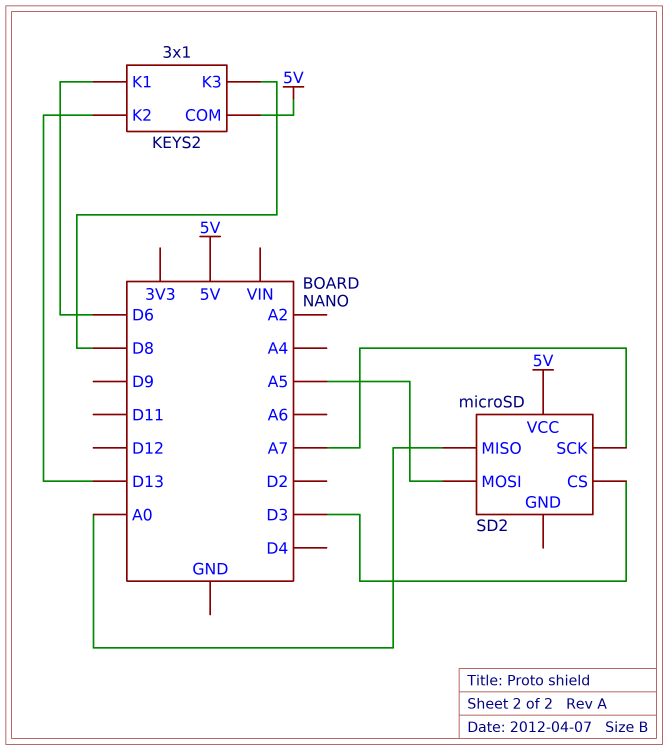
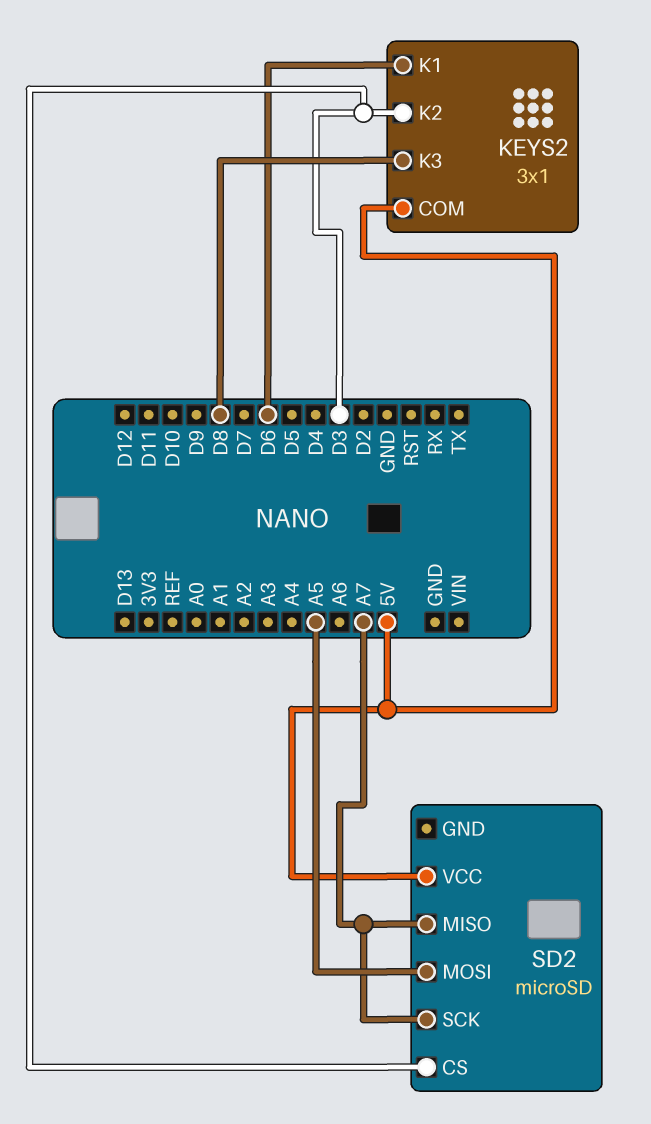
KEYS2 pin K2: D13 -> D3
SD2 pin MISO: A0 -> A7

